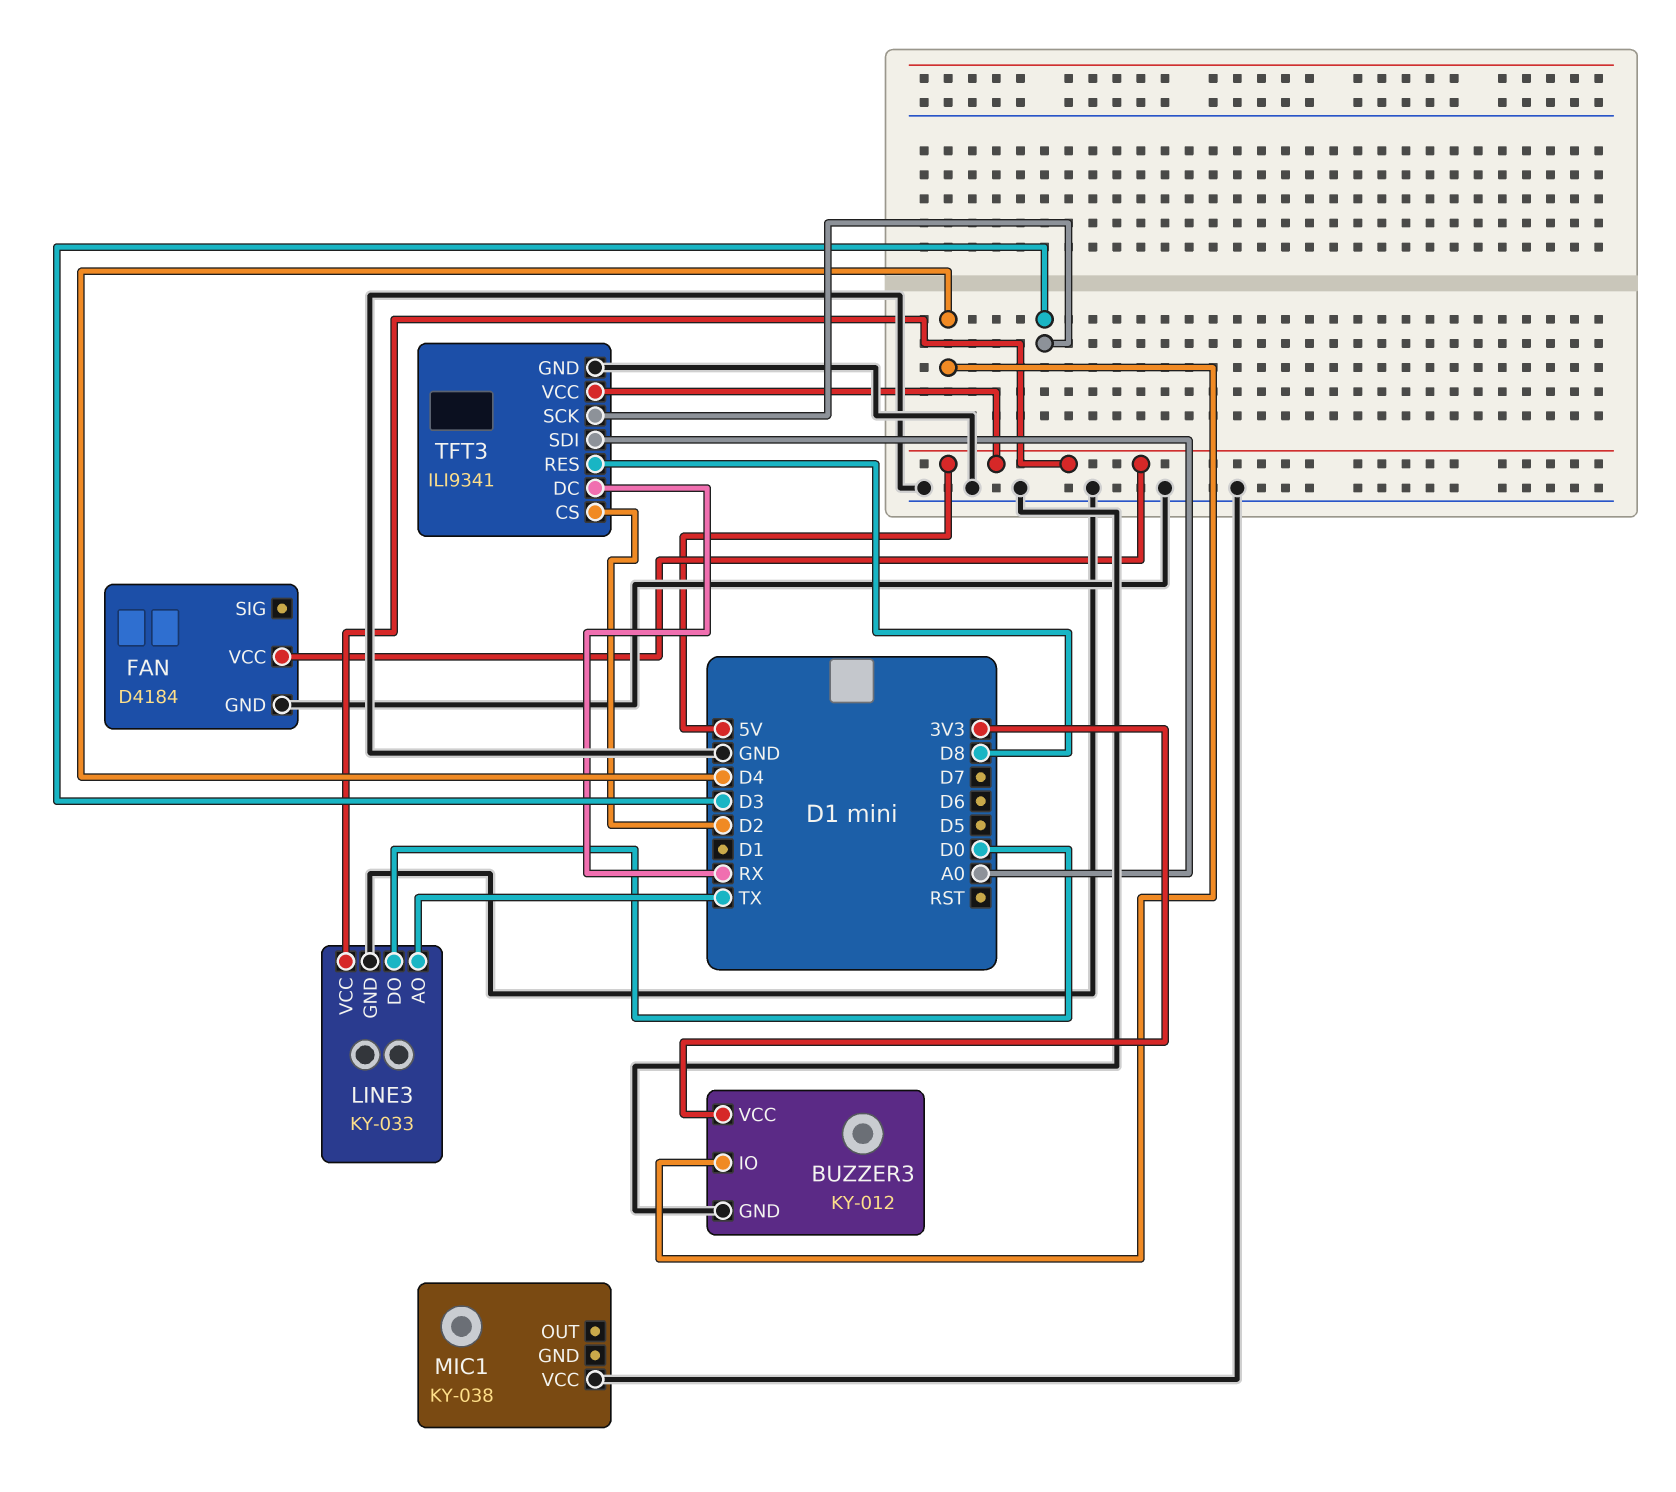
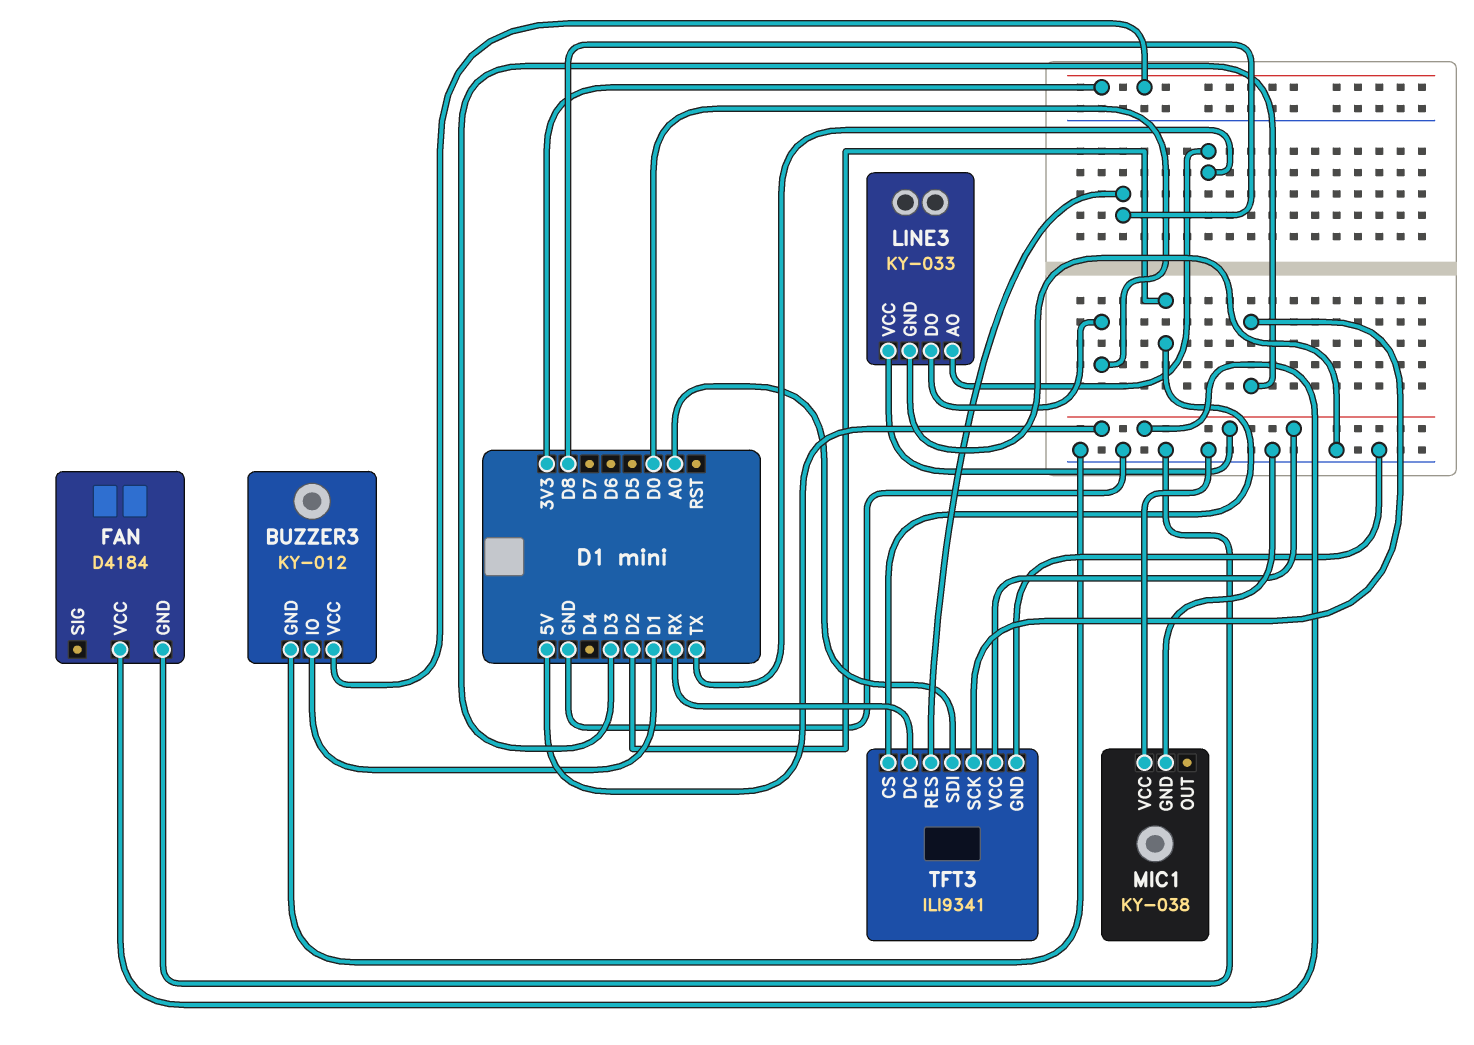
BUZZER3 pin IO: D4 -> D1
MIC1 pin GND: none -> GND

